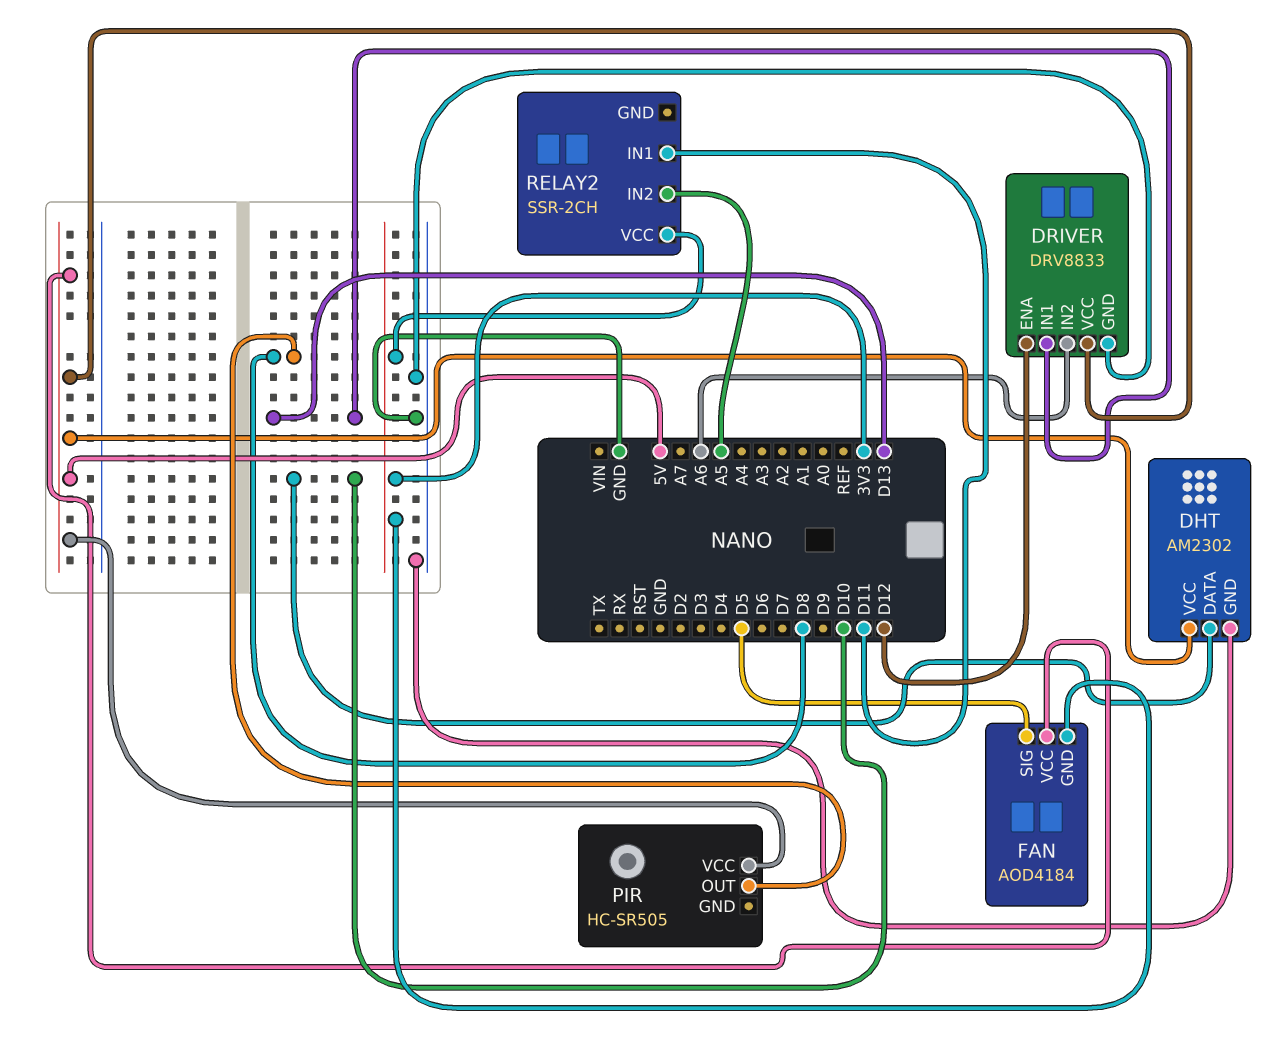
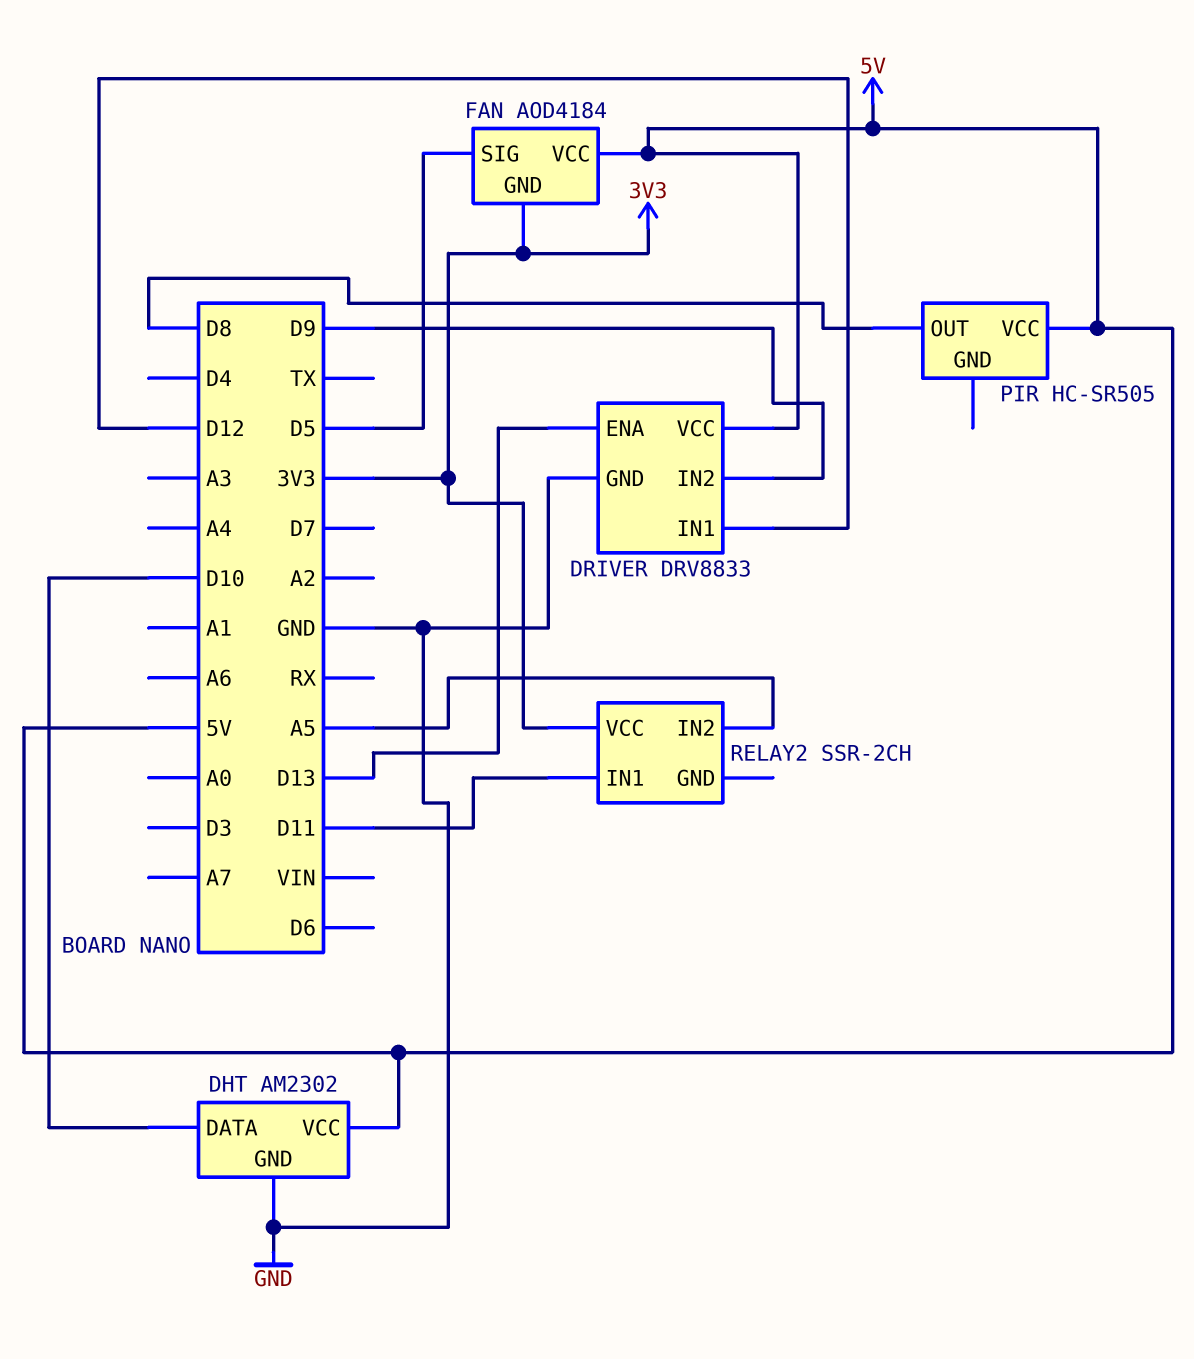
DRIVER pin ENA: D12 -> D13
DRIVER pin IN1: D13 -> D12
DRIVER pin IN2: A6 -> D9

